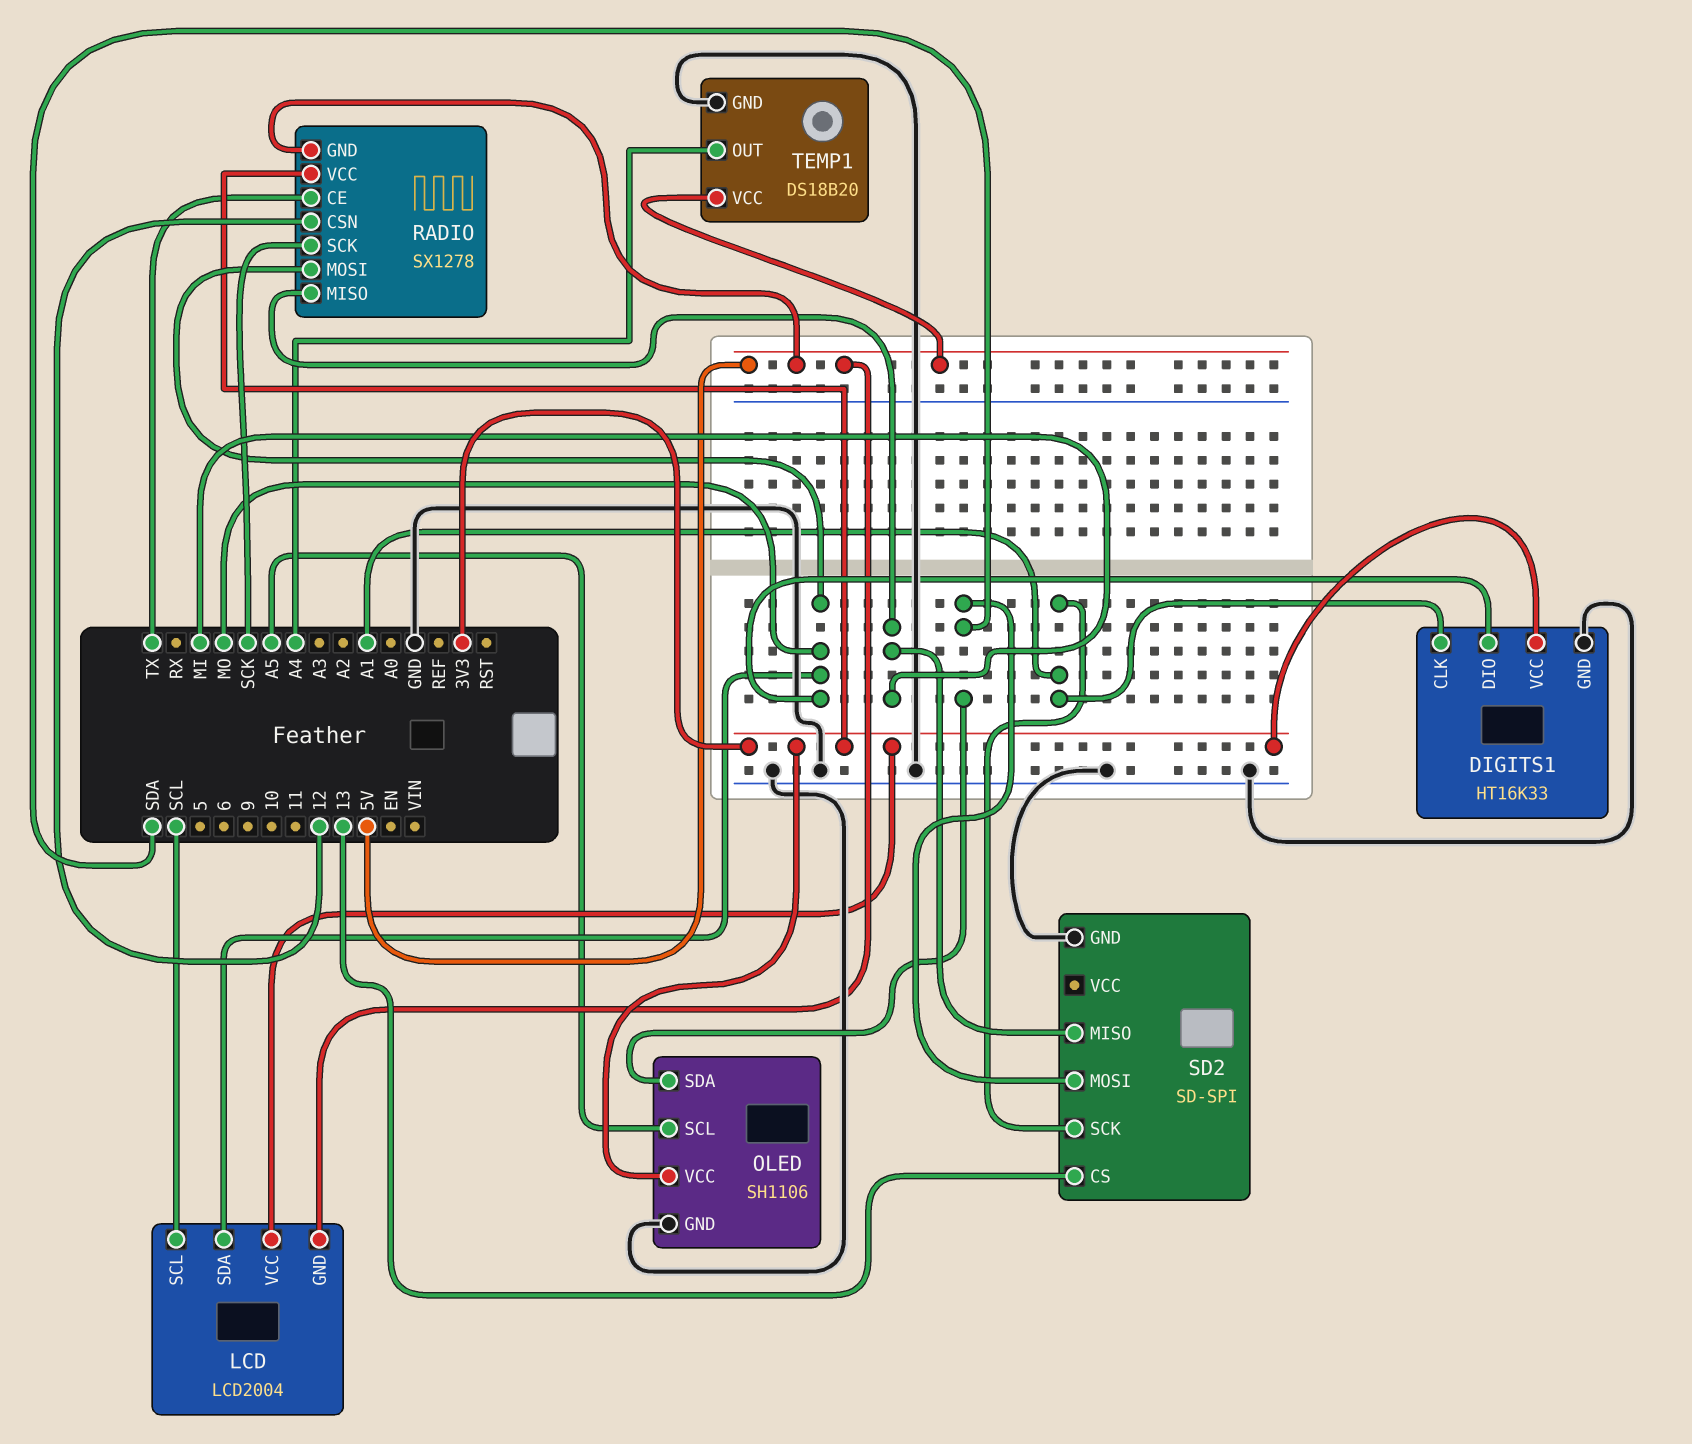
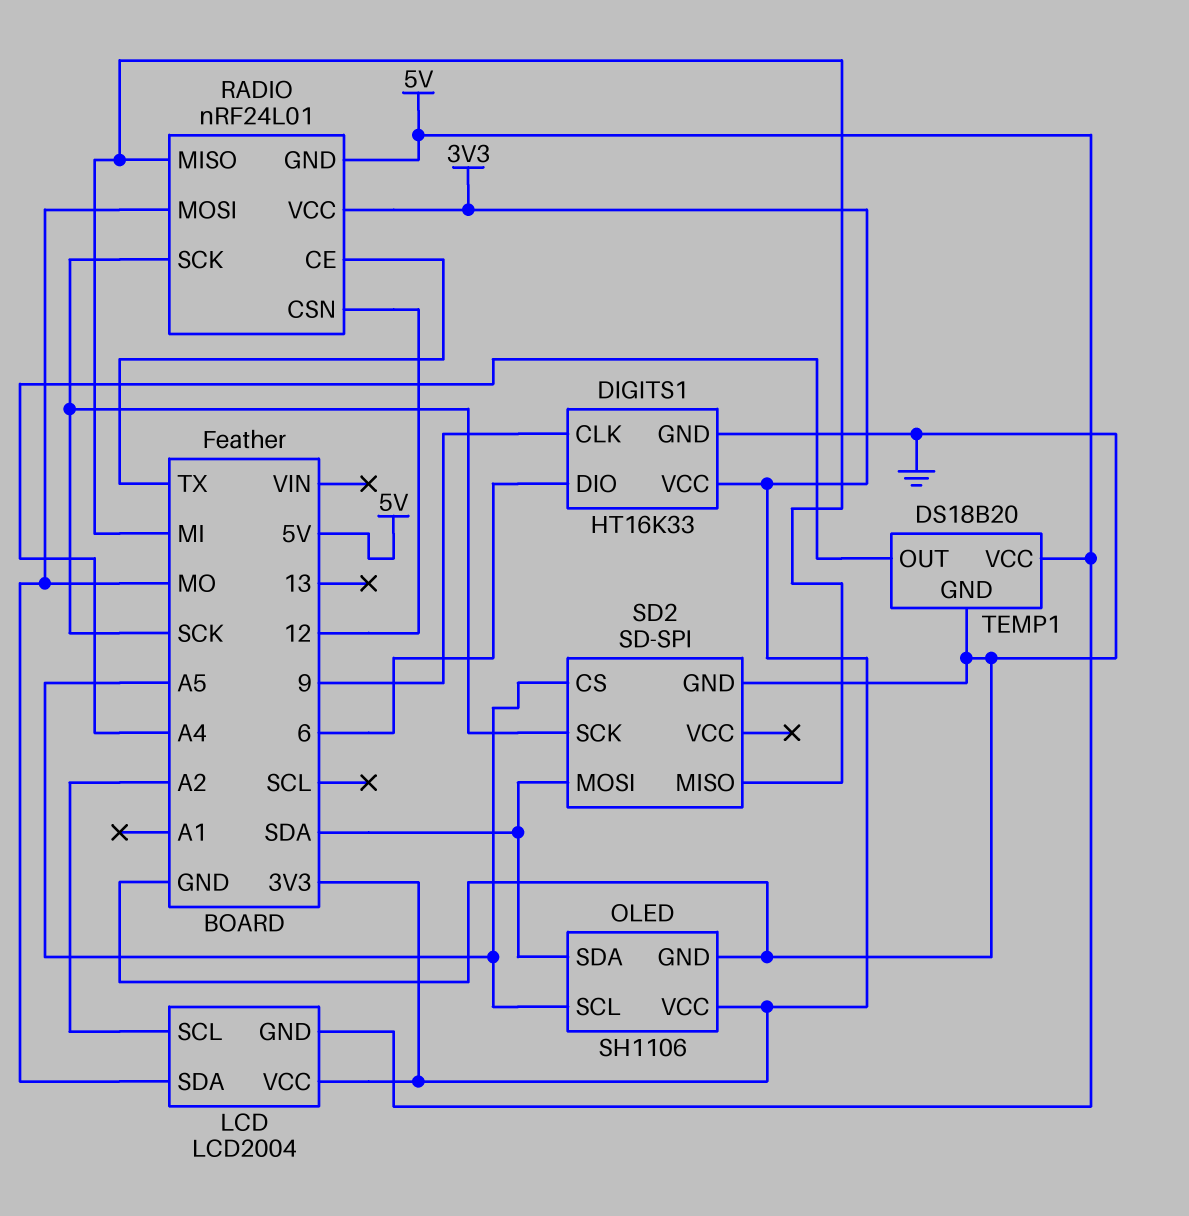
DIGITS1 pin CLK: A1 -> 9
DIGITS1 pin DIO: MO -> 6
LCD pin SCL: SCL -> A2
RADIO: SX1278 -> nRF24L01
SD2 pin CS: 13 -> A5
SD2 pin SCK: A1 -> SCK

